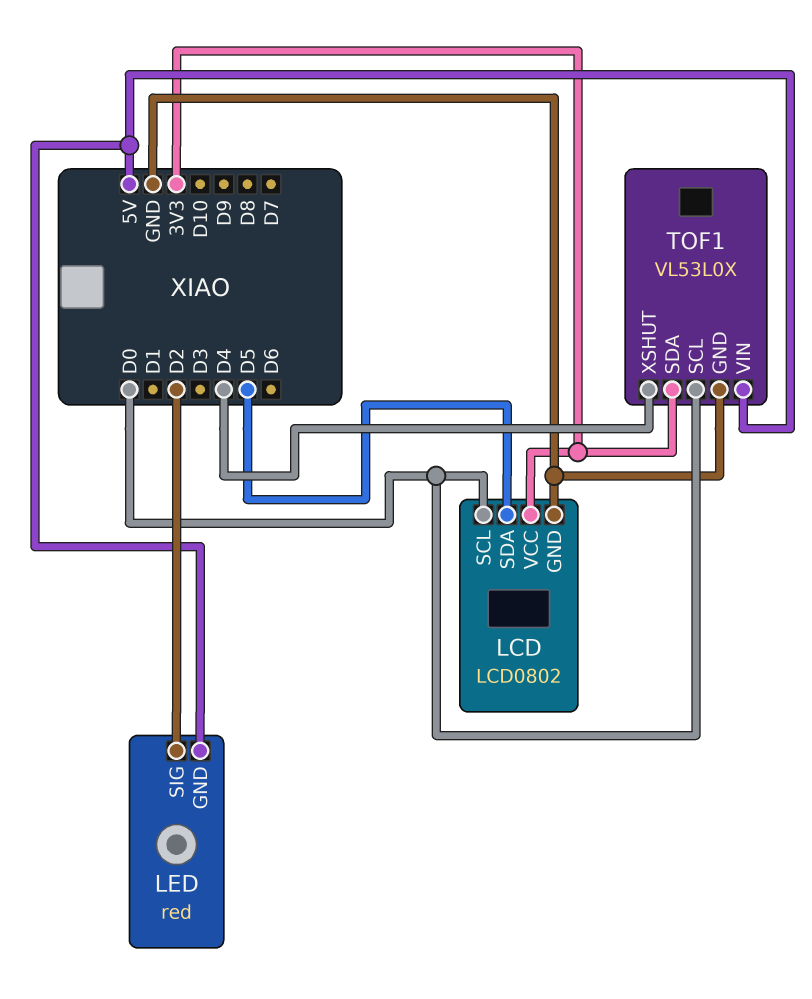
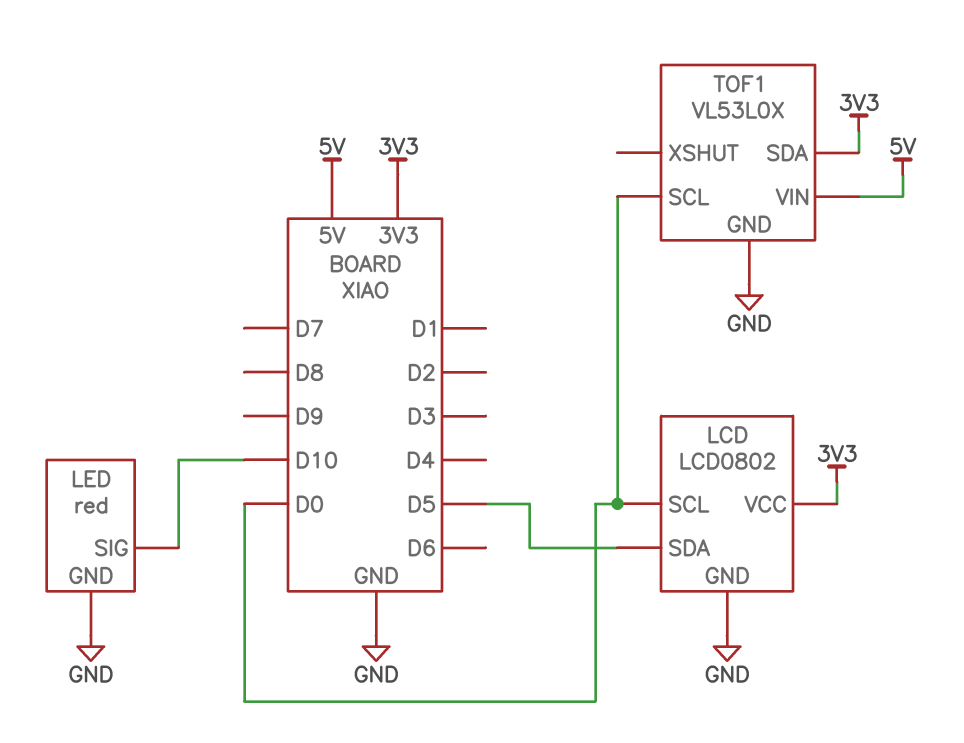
LED pin GND: 5V -> GND
LED pin SIG: D2 -> D10
TOF1 pin XSHUT: D4 -> none

